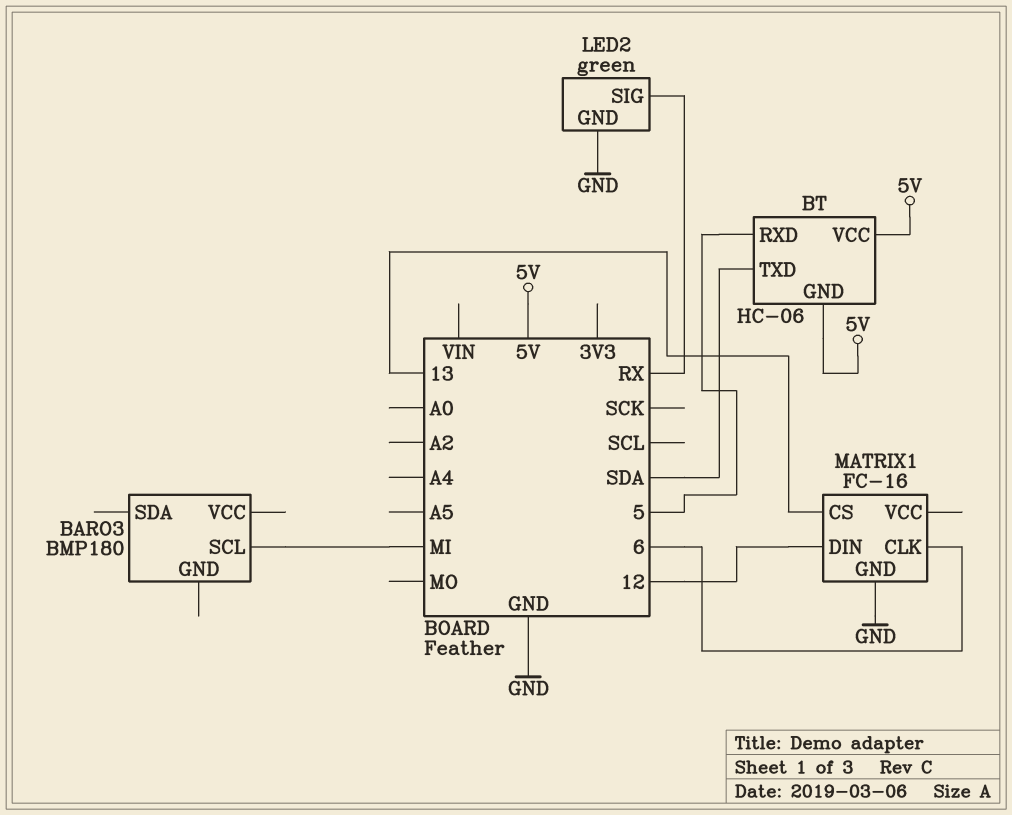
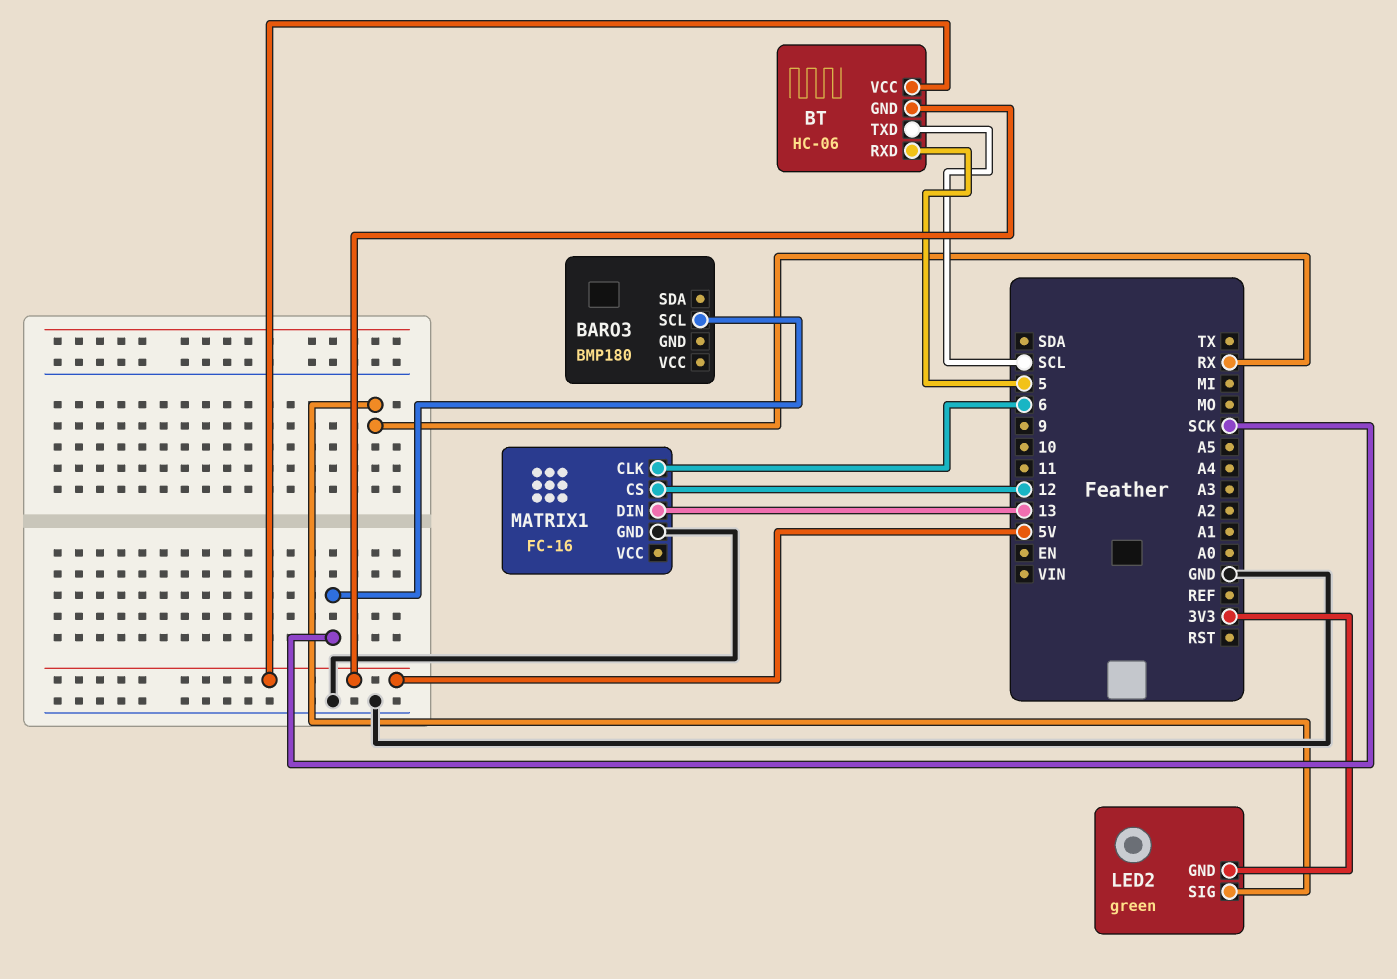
BARO3 pin SCL: MI -> SCK
BT pin TXD: SDA -> SCL
LED2 pin GND: GND -> 3V3
MATRIX1 pin CS: 13 -> 12
MATRIX1 pin DIN: 12 -> 13

